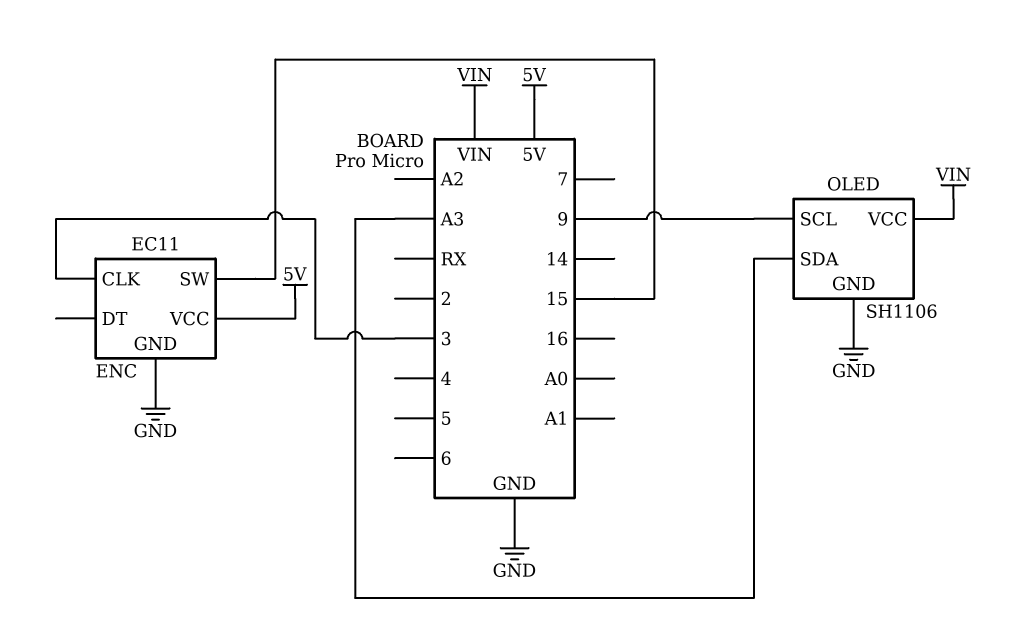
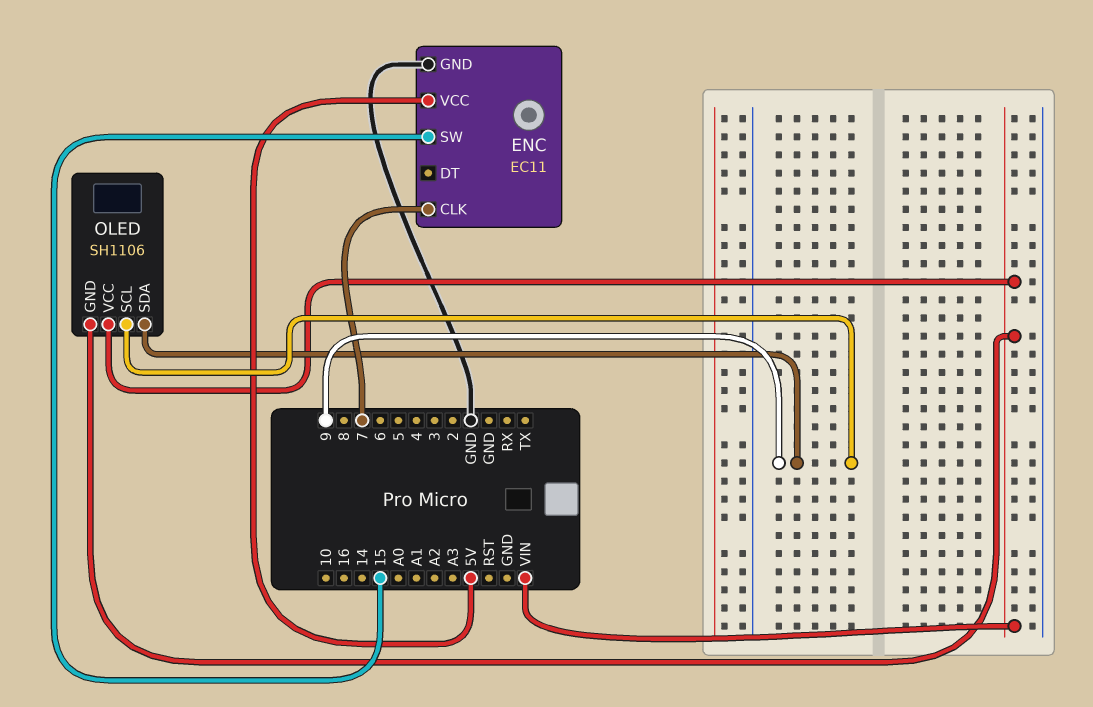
ENC pin CLK: 3 -> 7
OLED pin GND: GND -> VIN
OLED pin SDA: A3 -> 9

